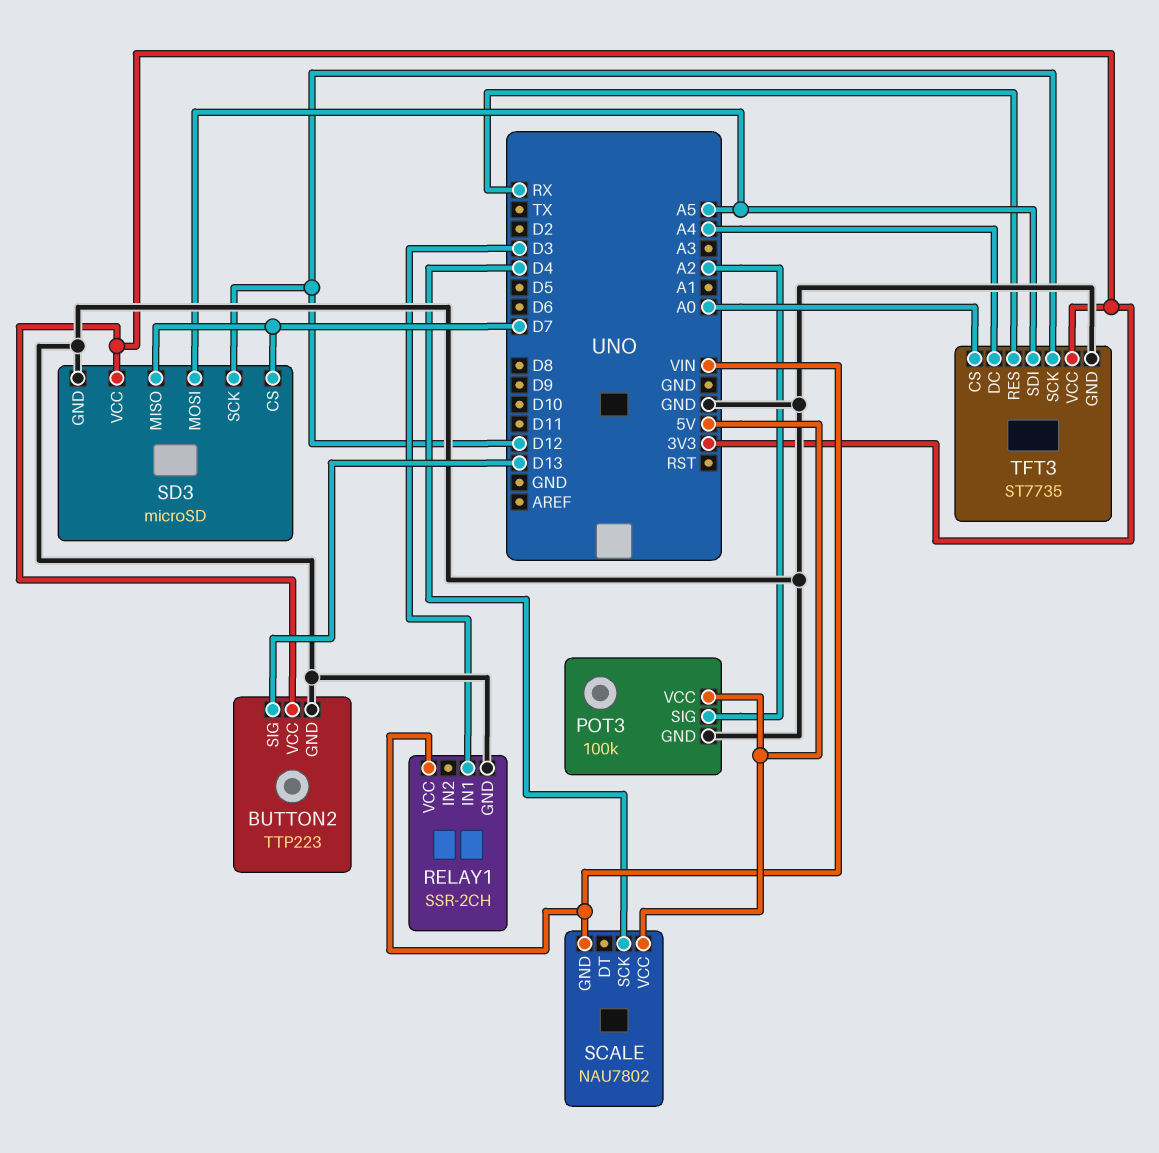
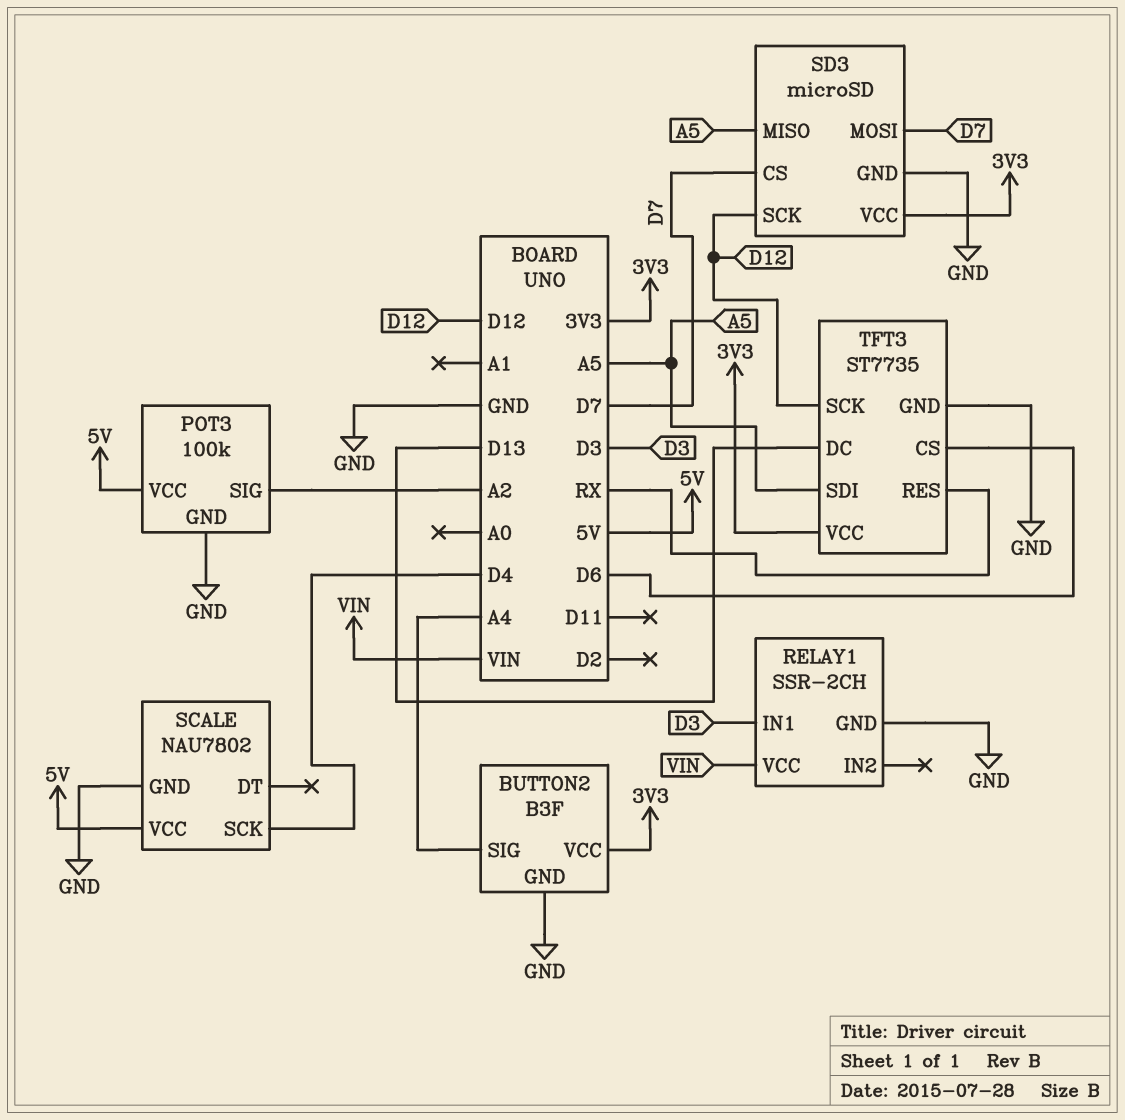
BUTTON2: TTP223 -> B3F
BUTTON2 pin SIG: D13 -> A4
SCALE pin GND: VIN -> GND
SD3 pin MISO: D7 -> A5
SD3 pin MOSI: A5 -> D7
TFT3 pin CS: A0 -> D6
TFT3 pin DC: A4 -> D13

